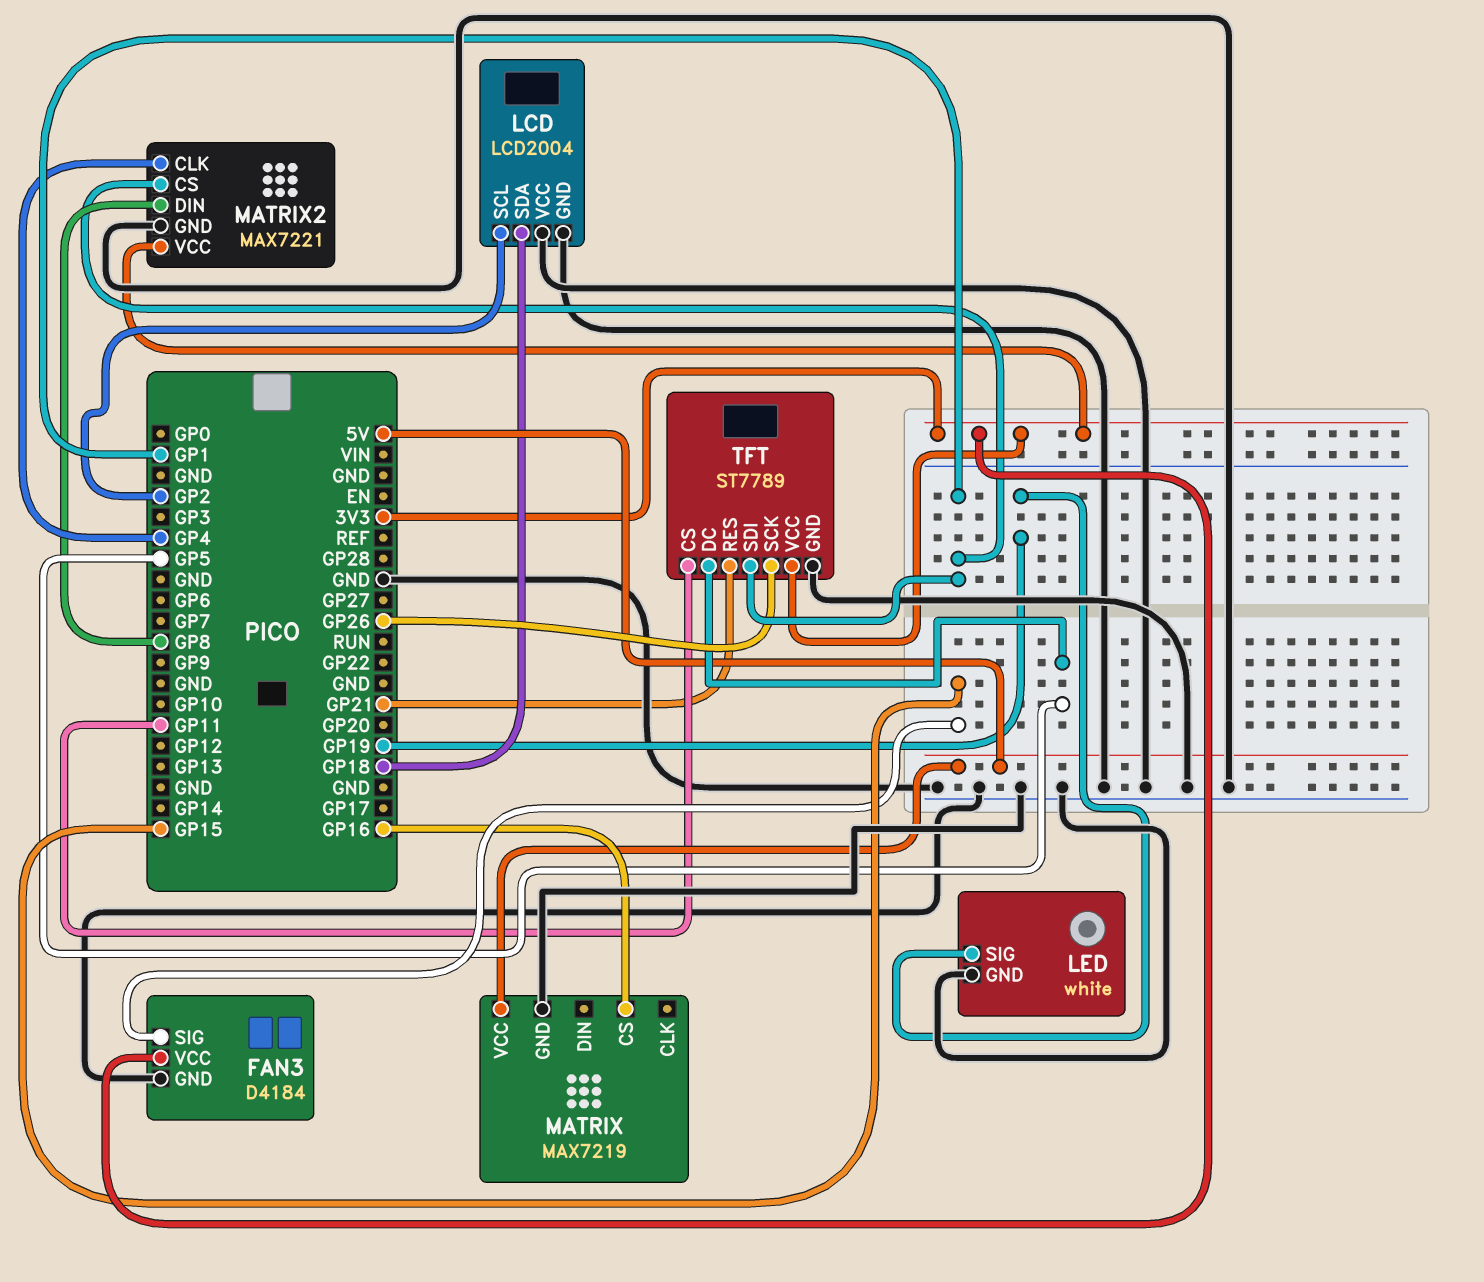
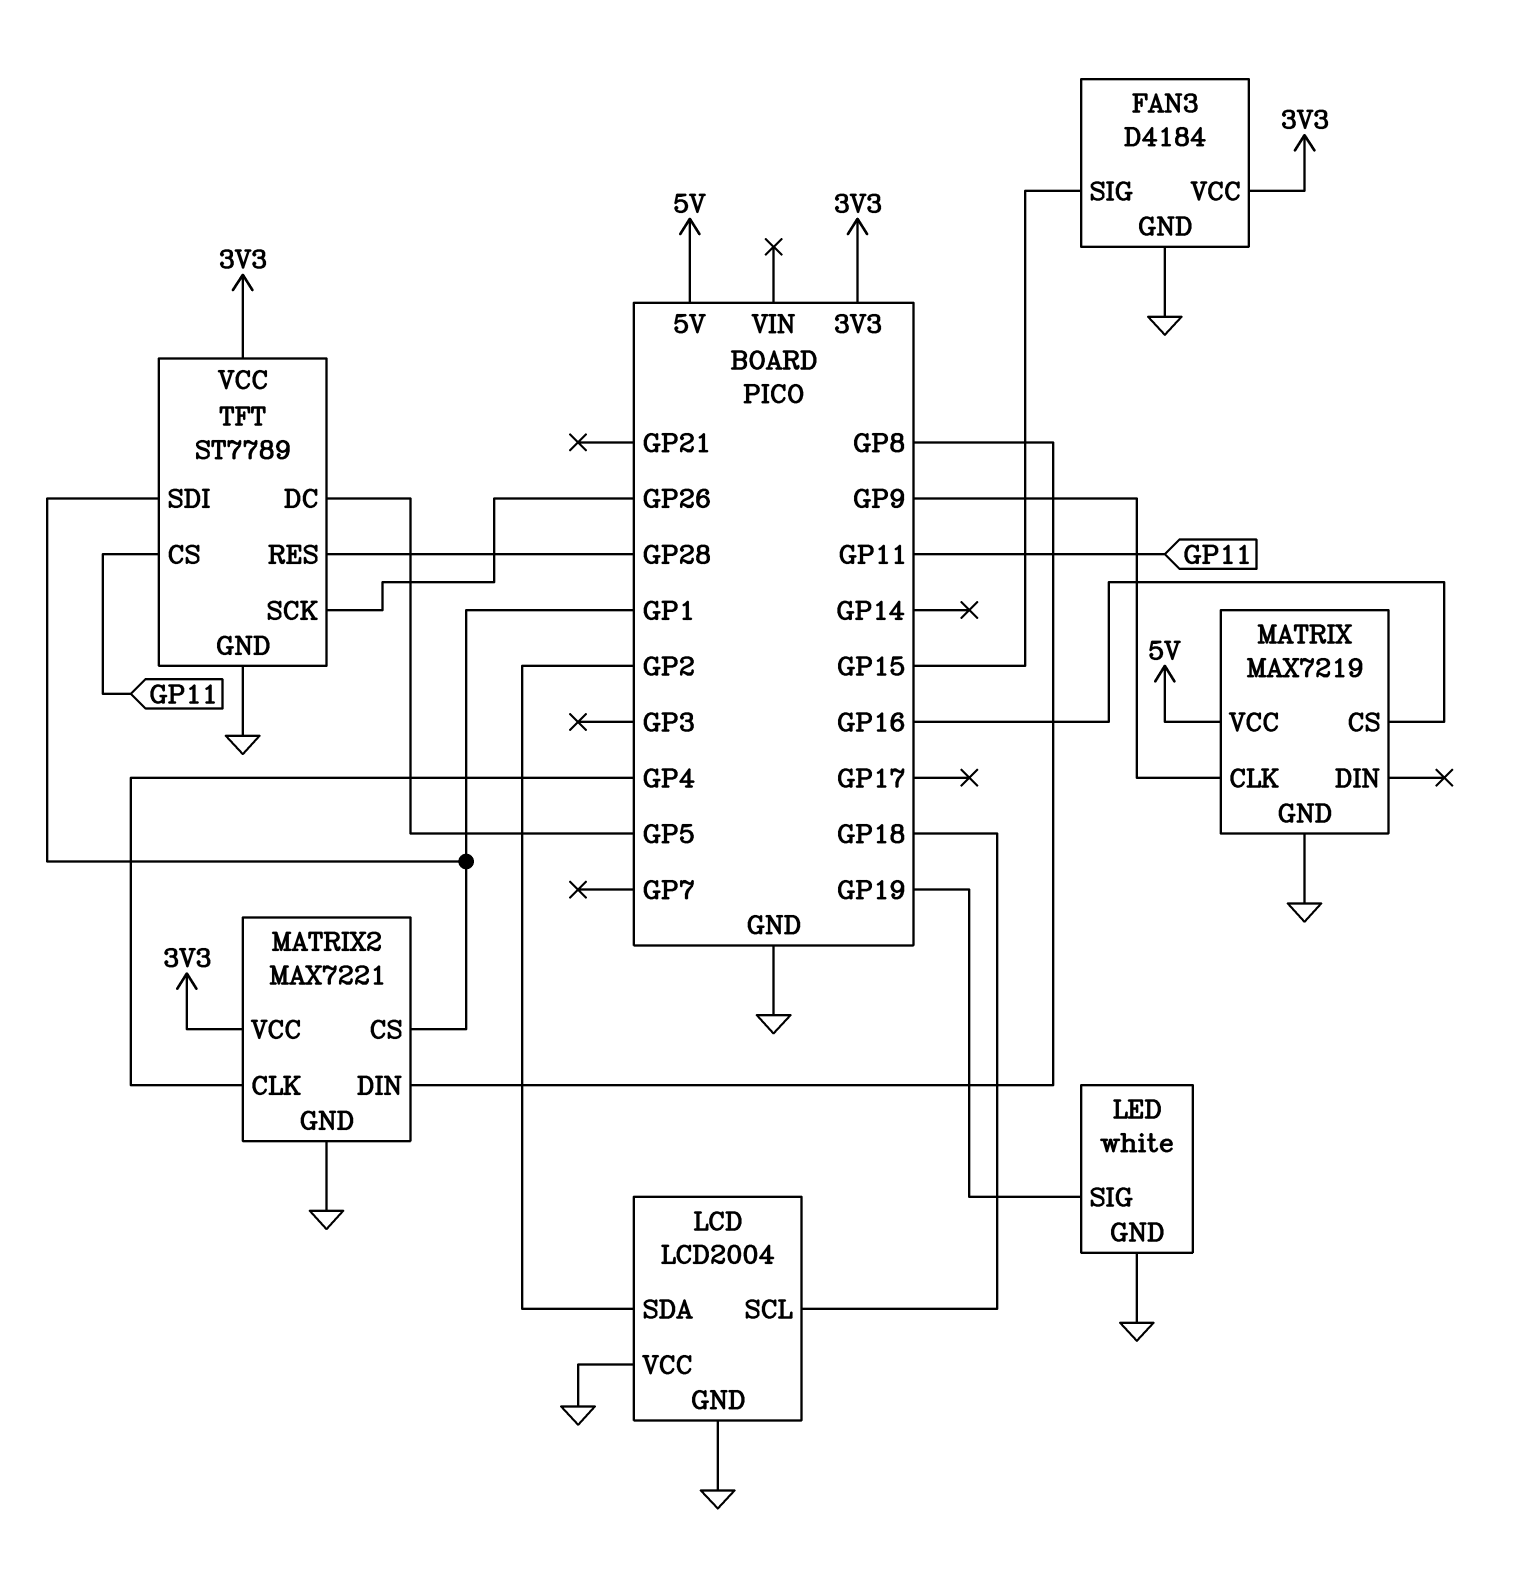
LCD pin SCL: GP2 -> GP18
LCD pin SDA: GP18 -> GP2
MATRIX pin CLK: none -> GP9
TFT pin RES: GP21 -> GP28

